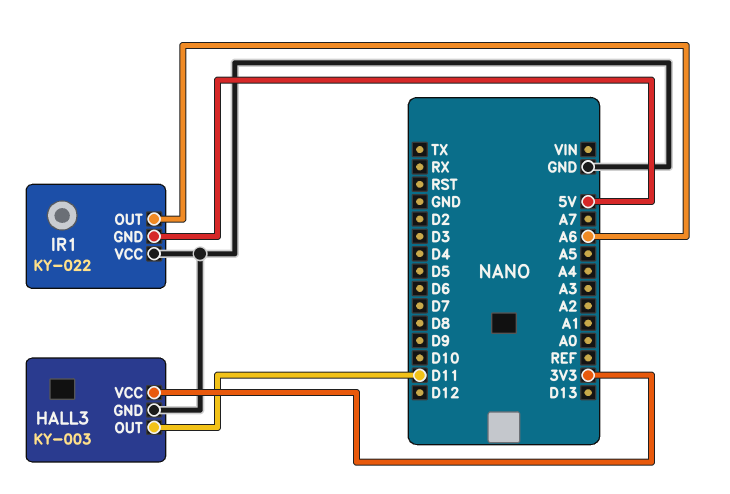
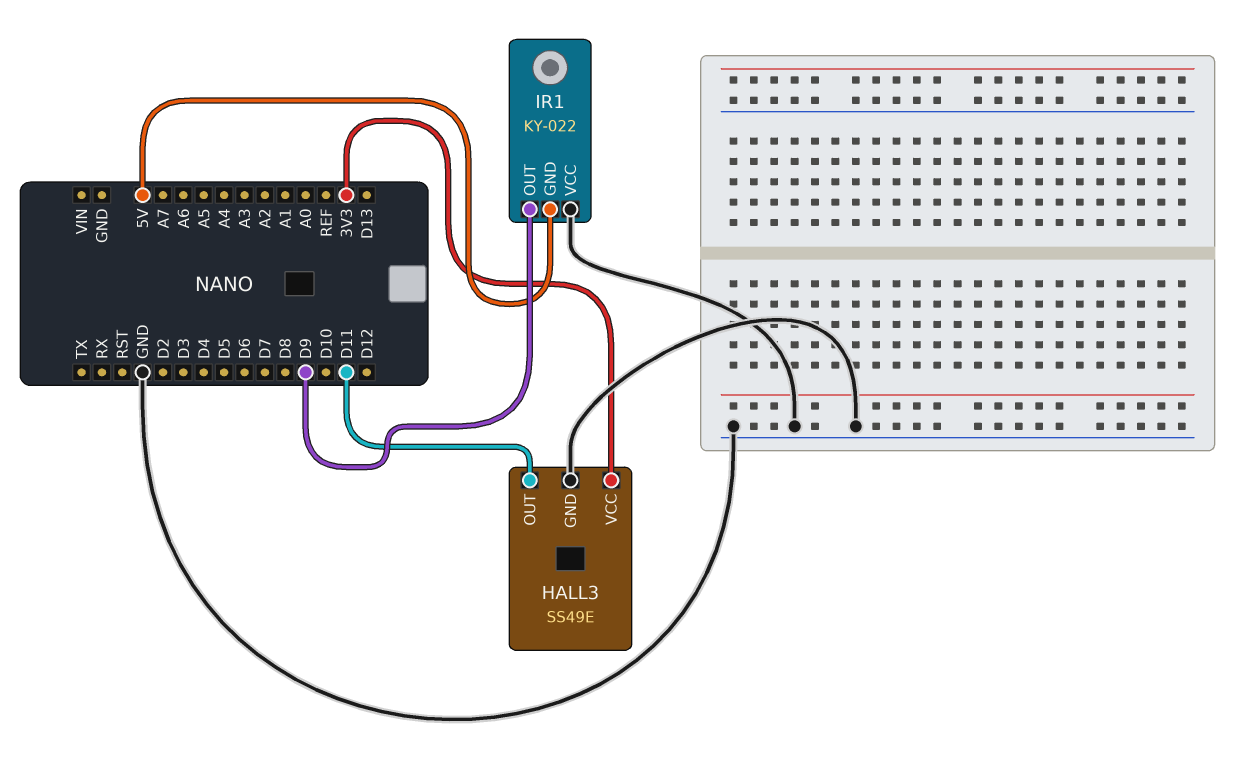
HALL3: KY-003 -> SS49E
IR1 pin OUT: A6 -> D9

